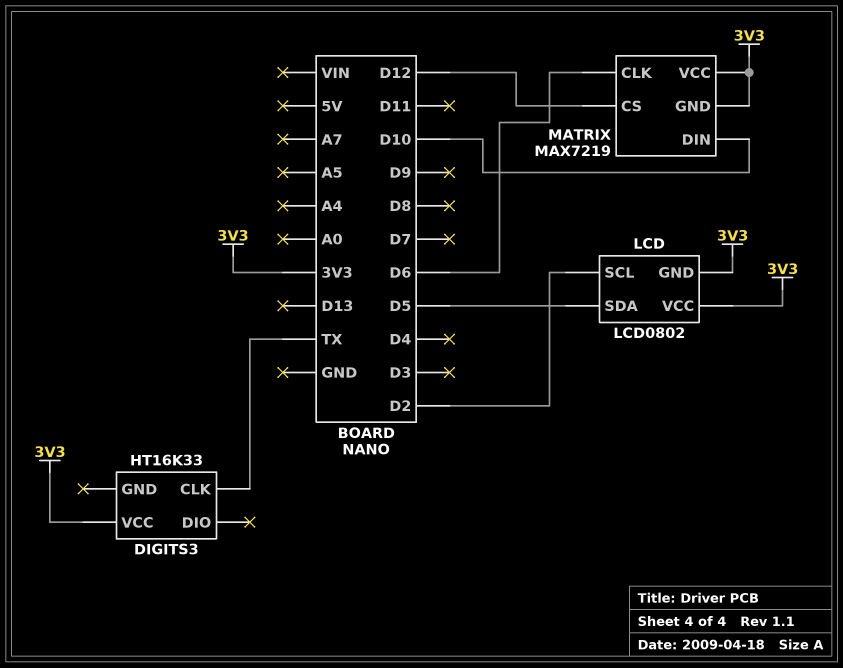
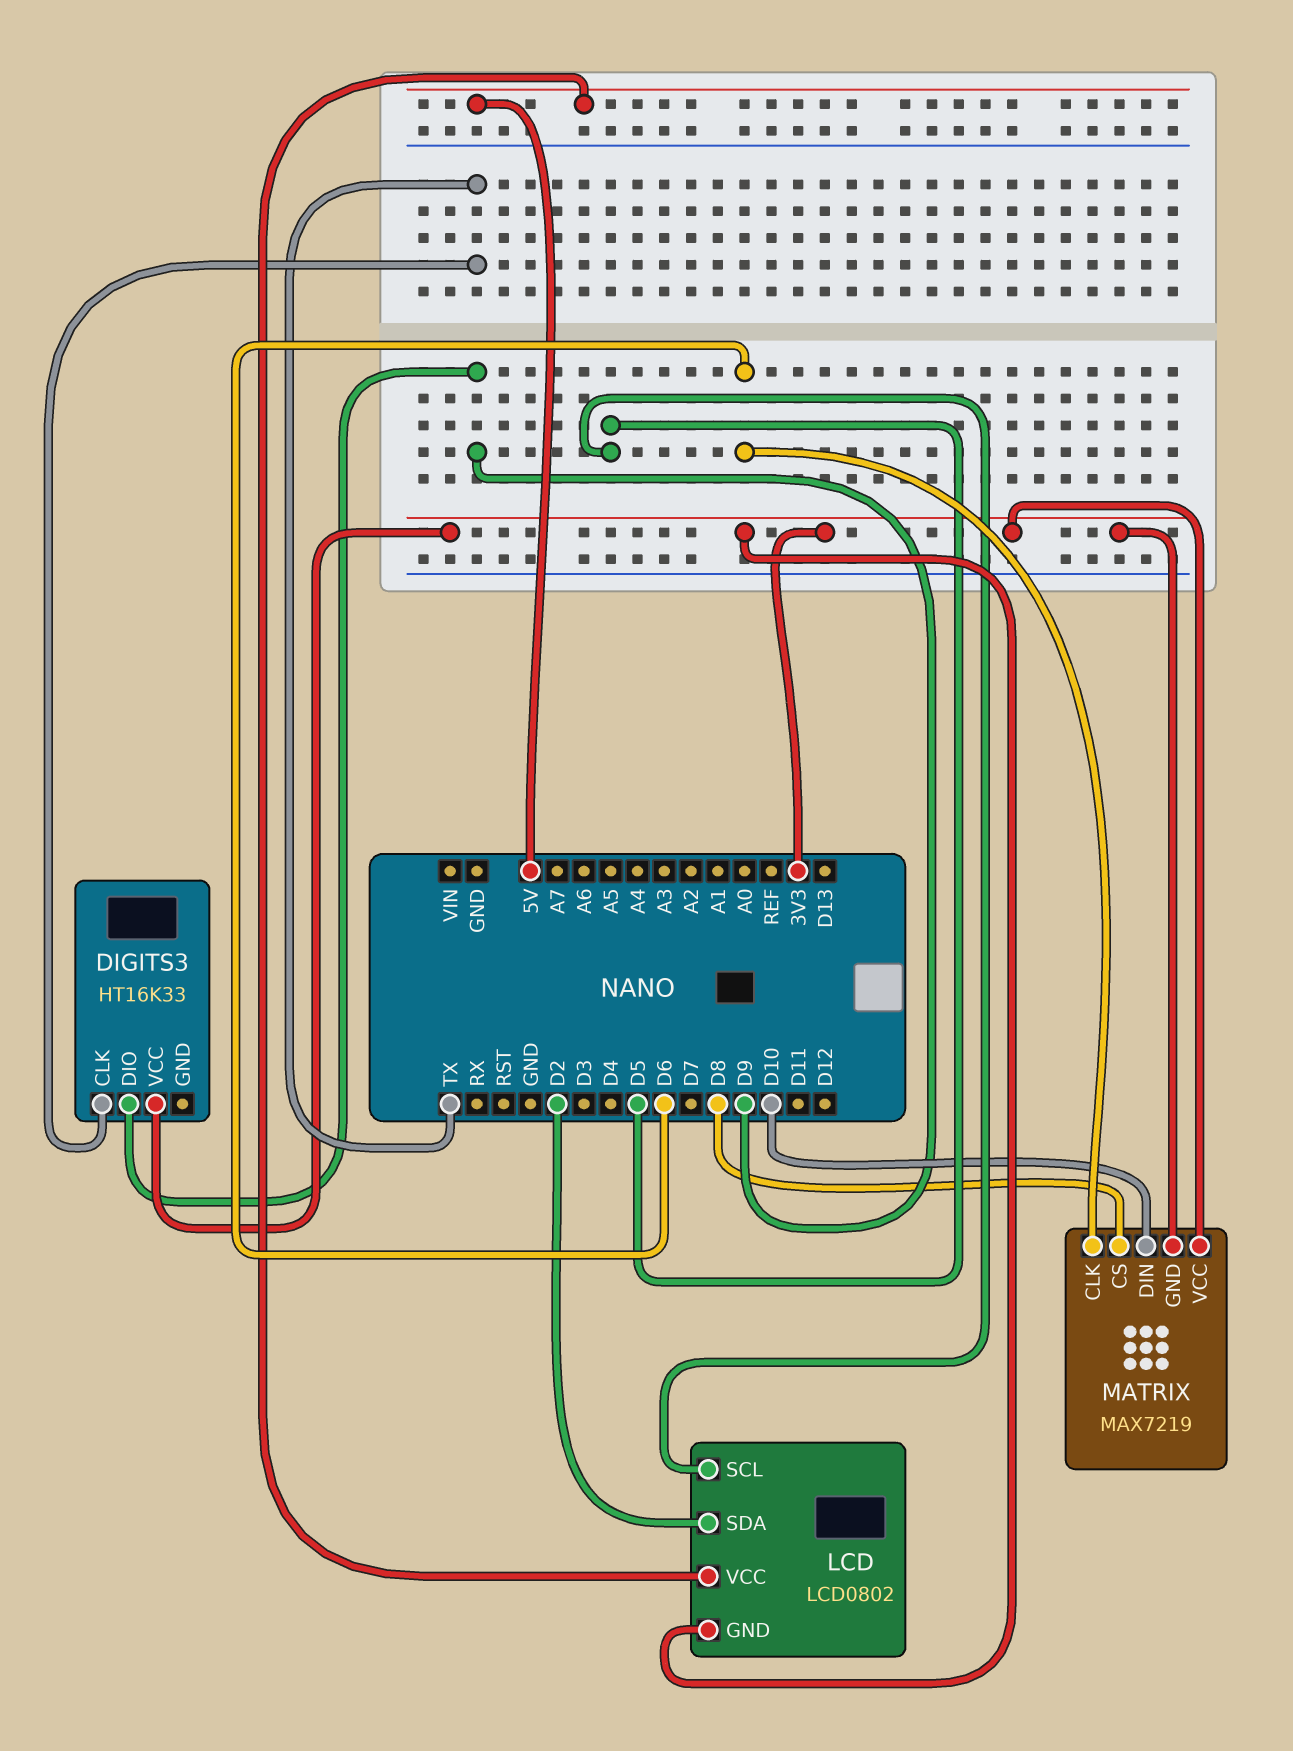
DIGITS3 pin DIO: none -> D9
LCD pin SCL: D2 -> D5
LCD pin SDA: D5 -> D2
LCD pin VCC: 3V3 -> 5V
MATRIX pin CS: D12 -> D8

